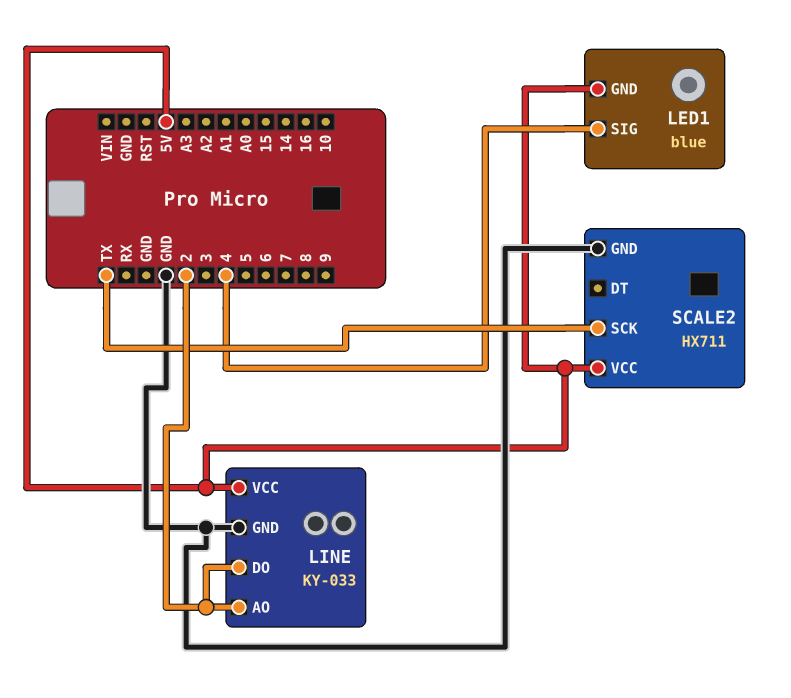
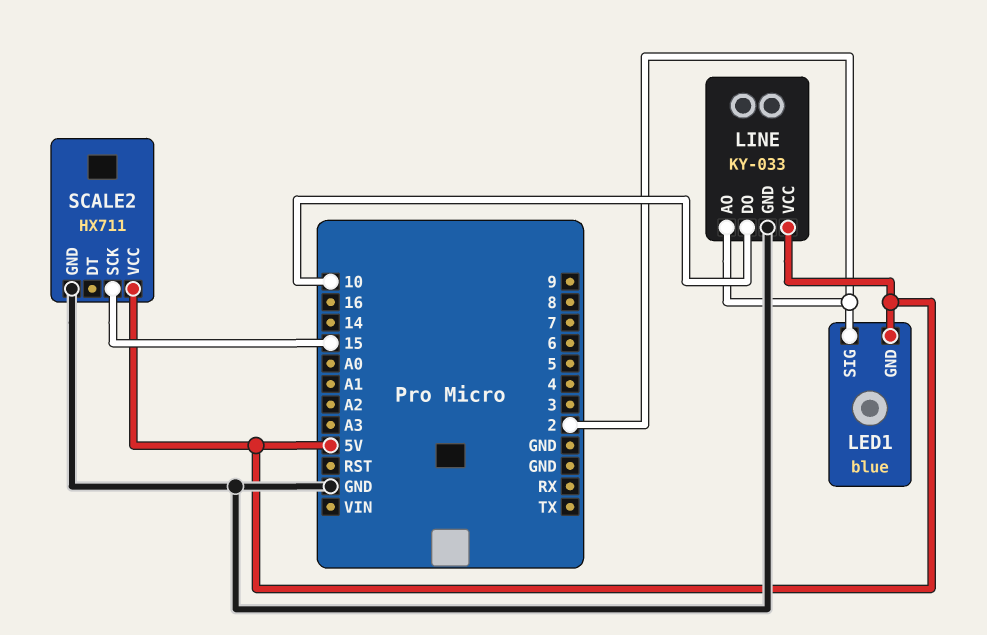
LED1 pin SIG: 4 -> 2
LINE pin DO: 2 -> 10
SCALE2 pin SCK: TX -> 15

